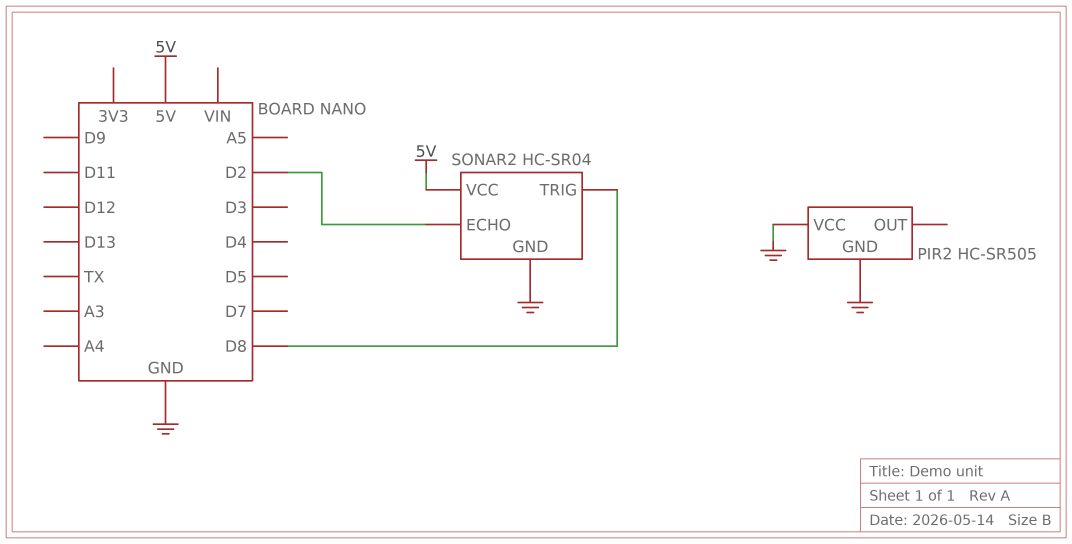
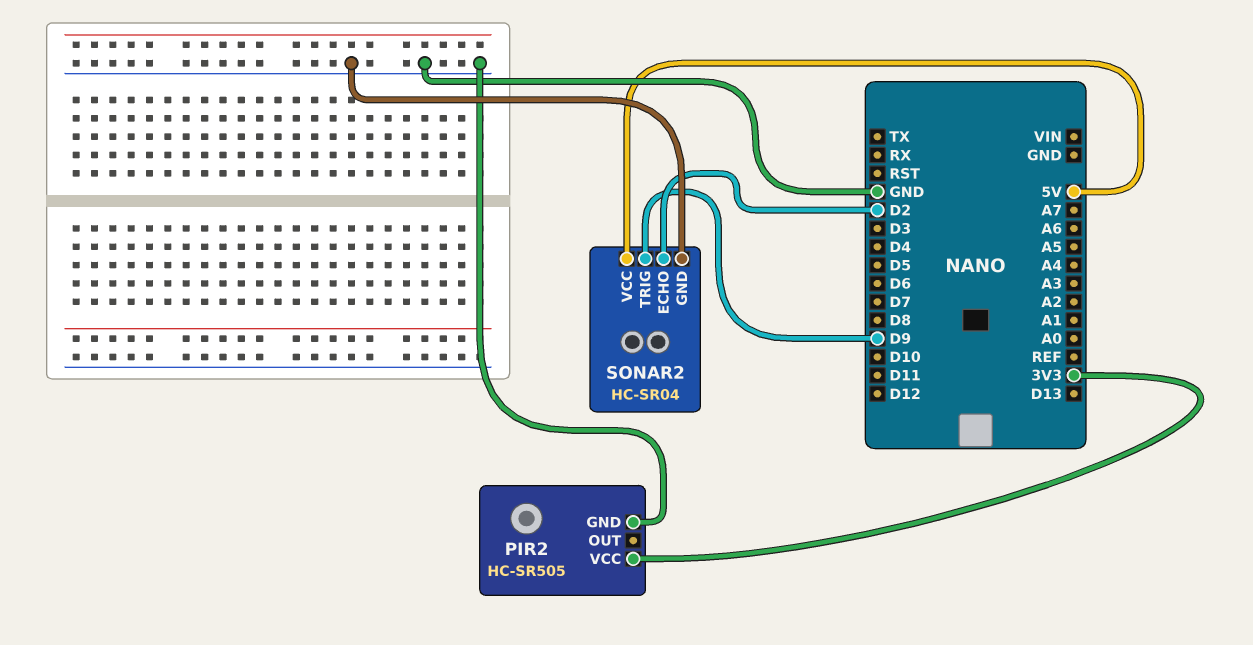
PIR2 pin VCC: GND -> 3V3
SONAR2 pin TRIG: D8 -> D9

